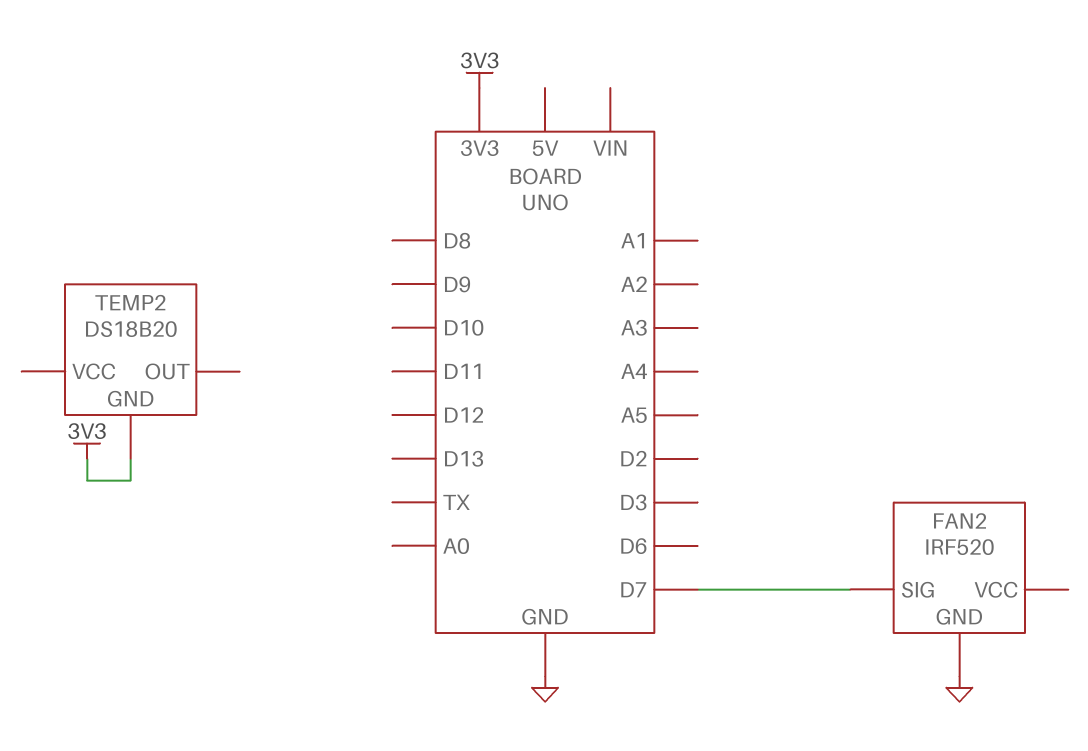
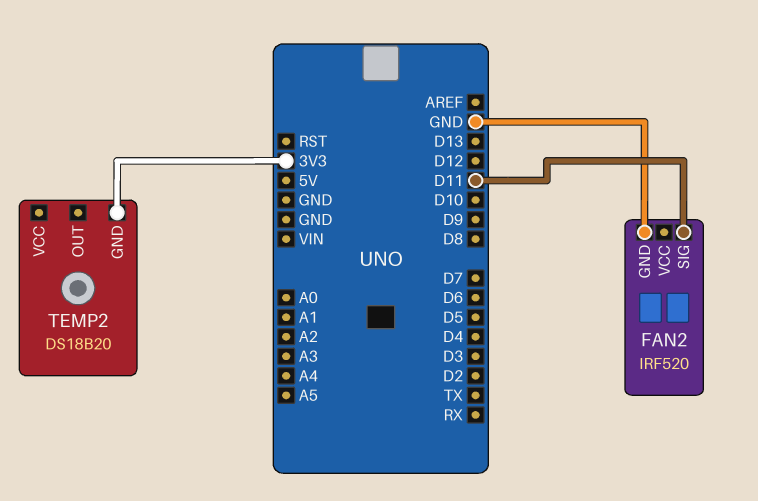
FAN2 pin SIG: D7 -> D11

